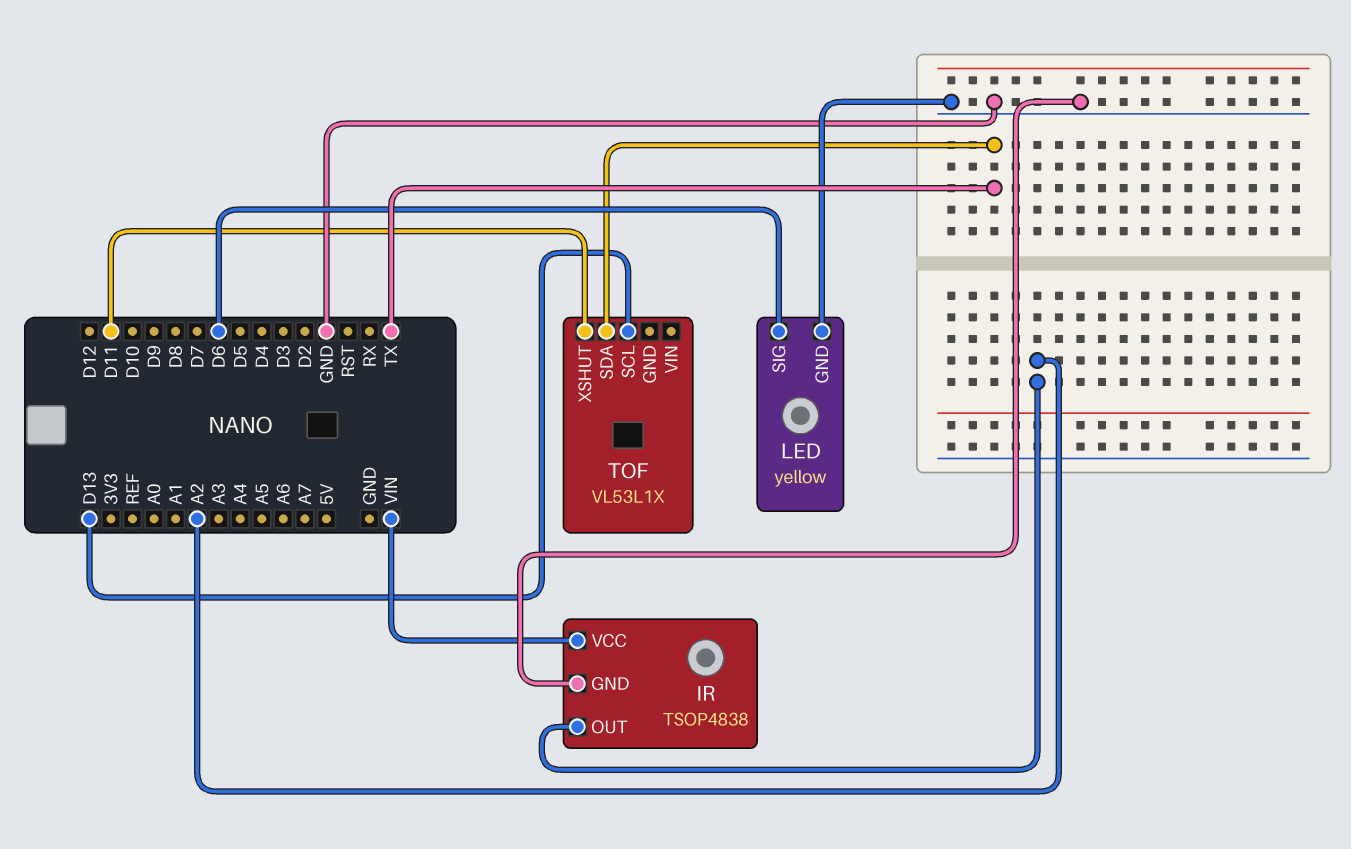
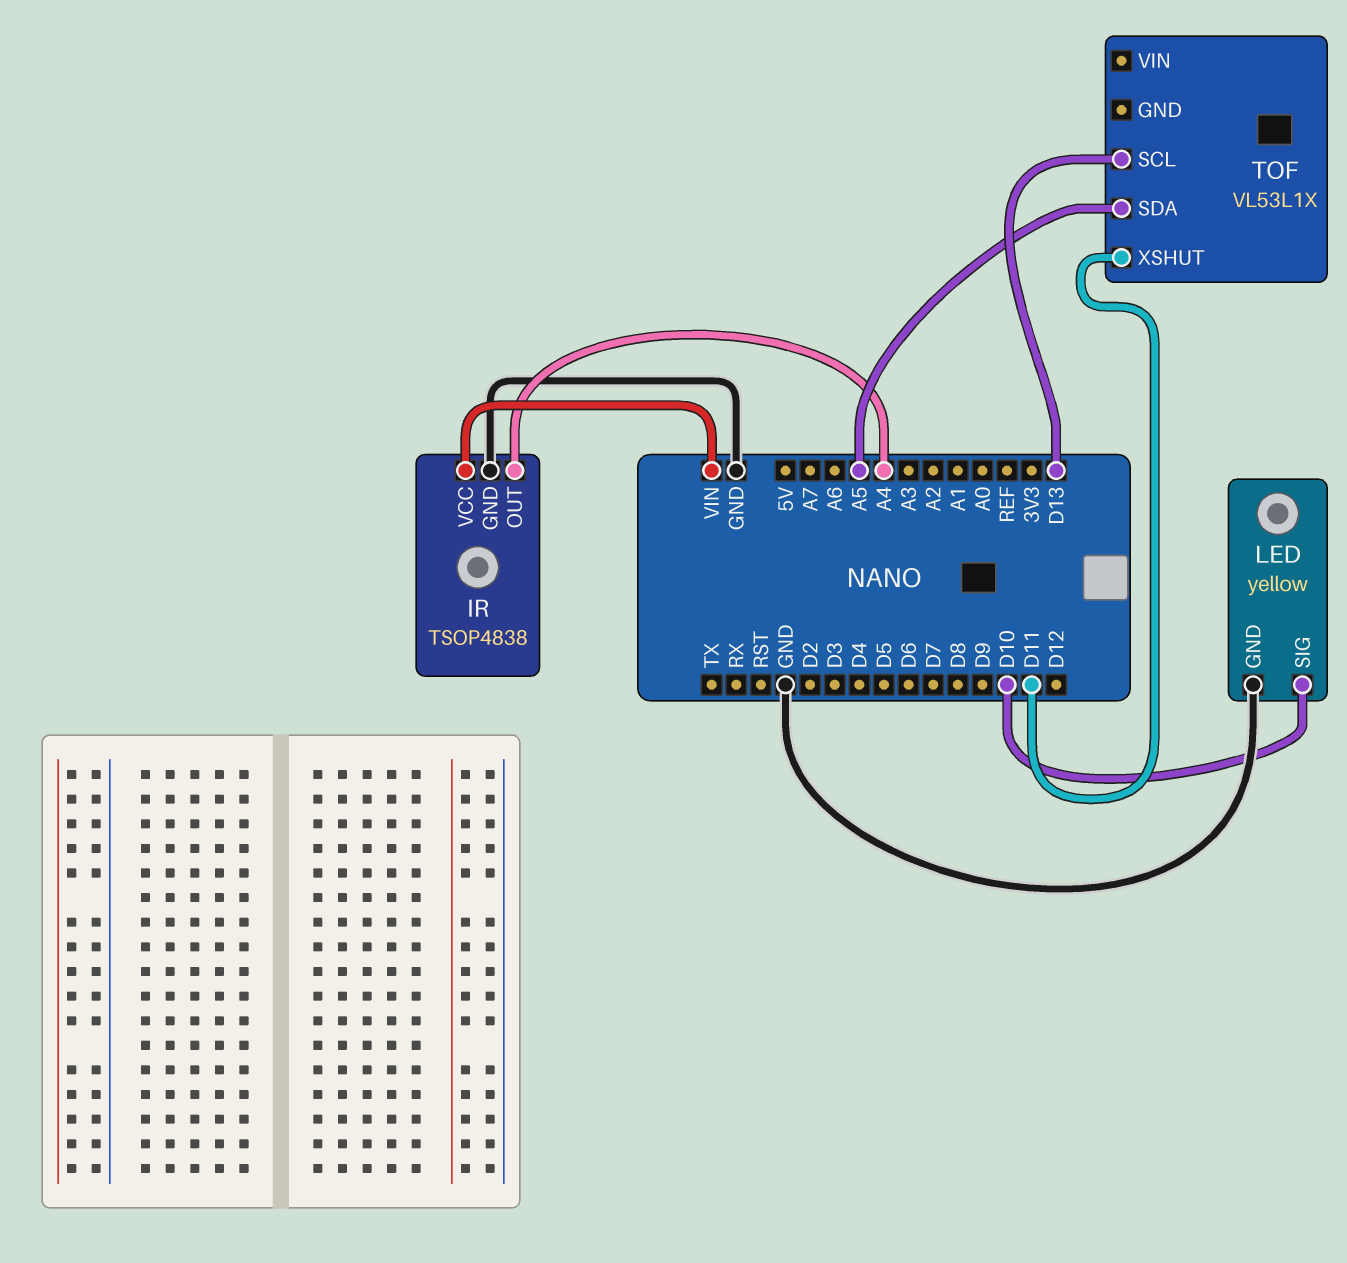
IR pin OUT: A2 -> A4
LED pin SIG: D6 -> D10
TOF pin SDA: TX -> A5

